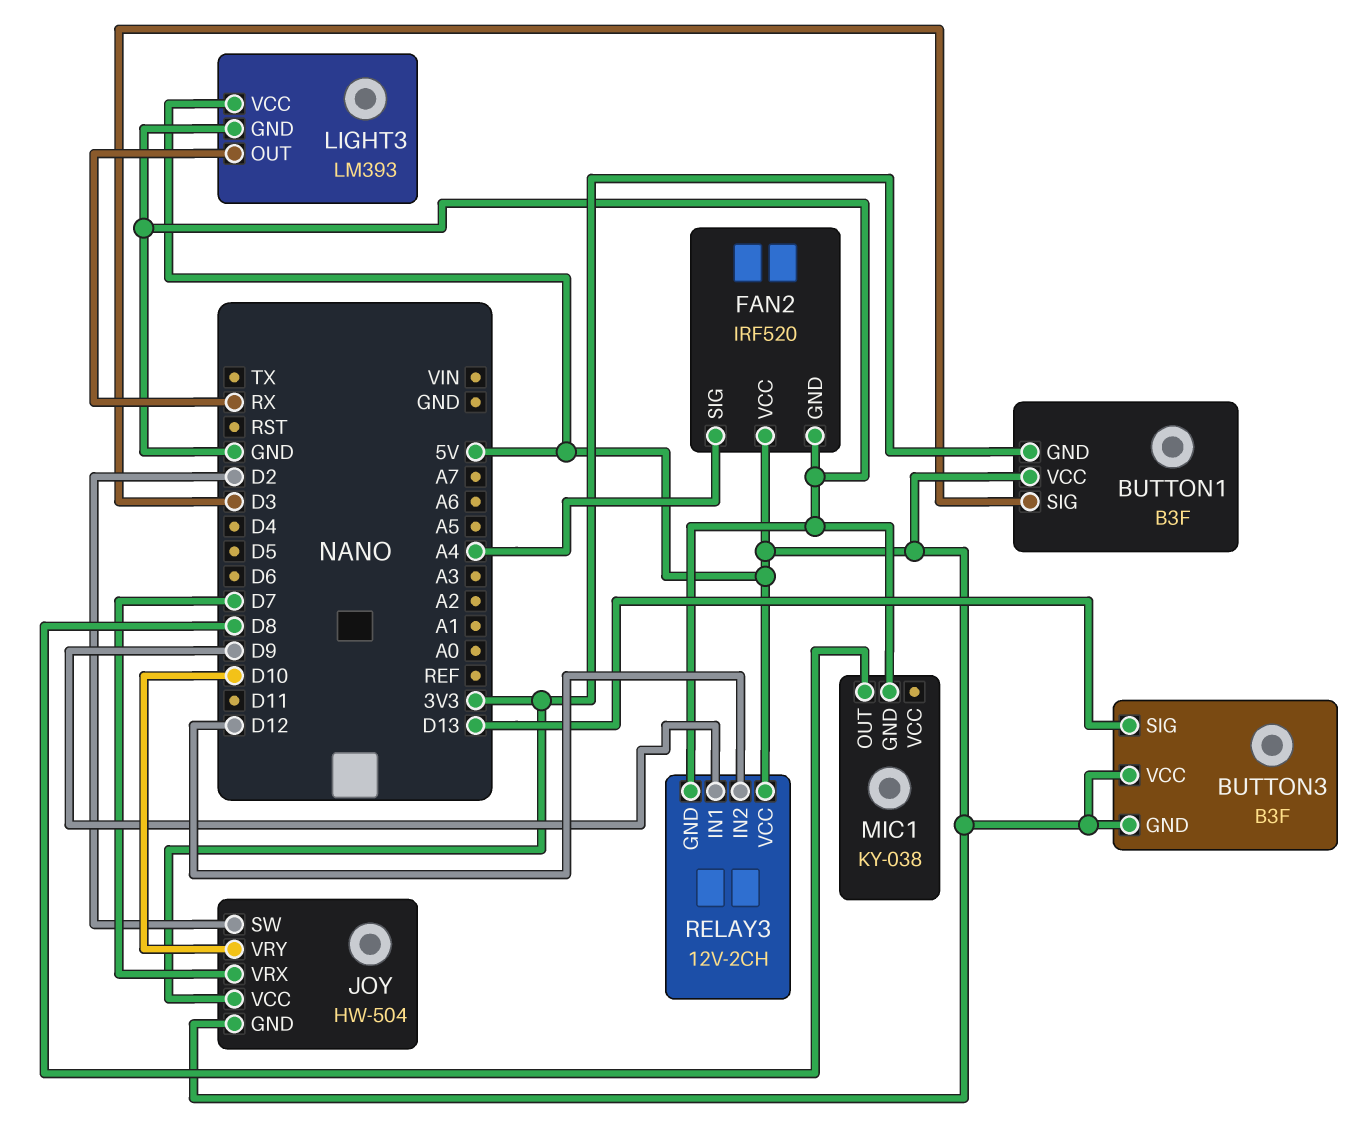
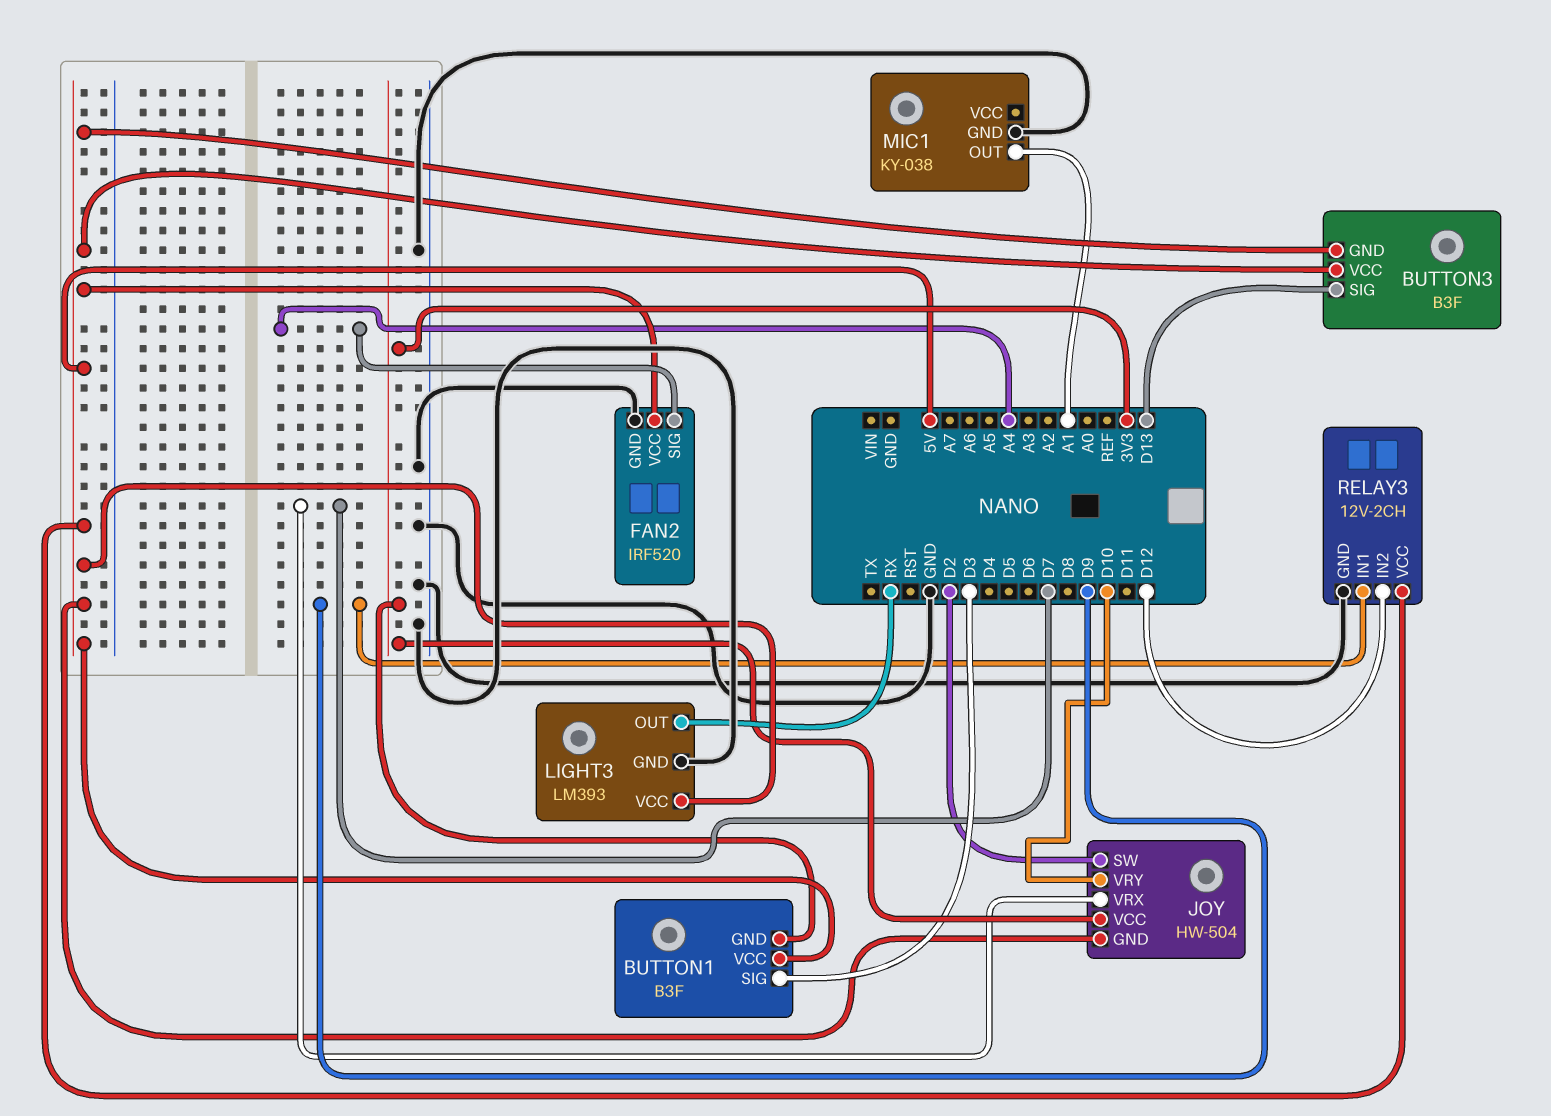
MIC1 pin OUT: D8 -> A1

